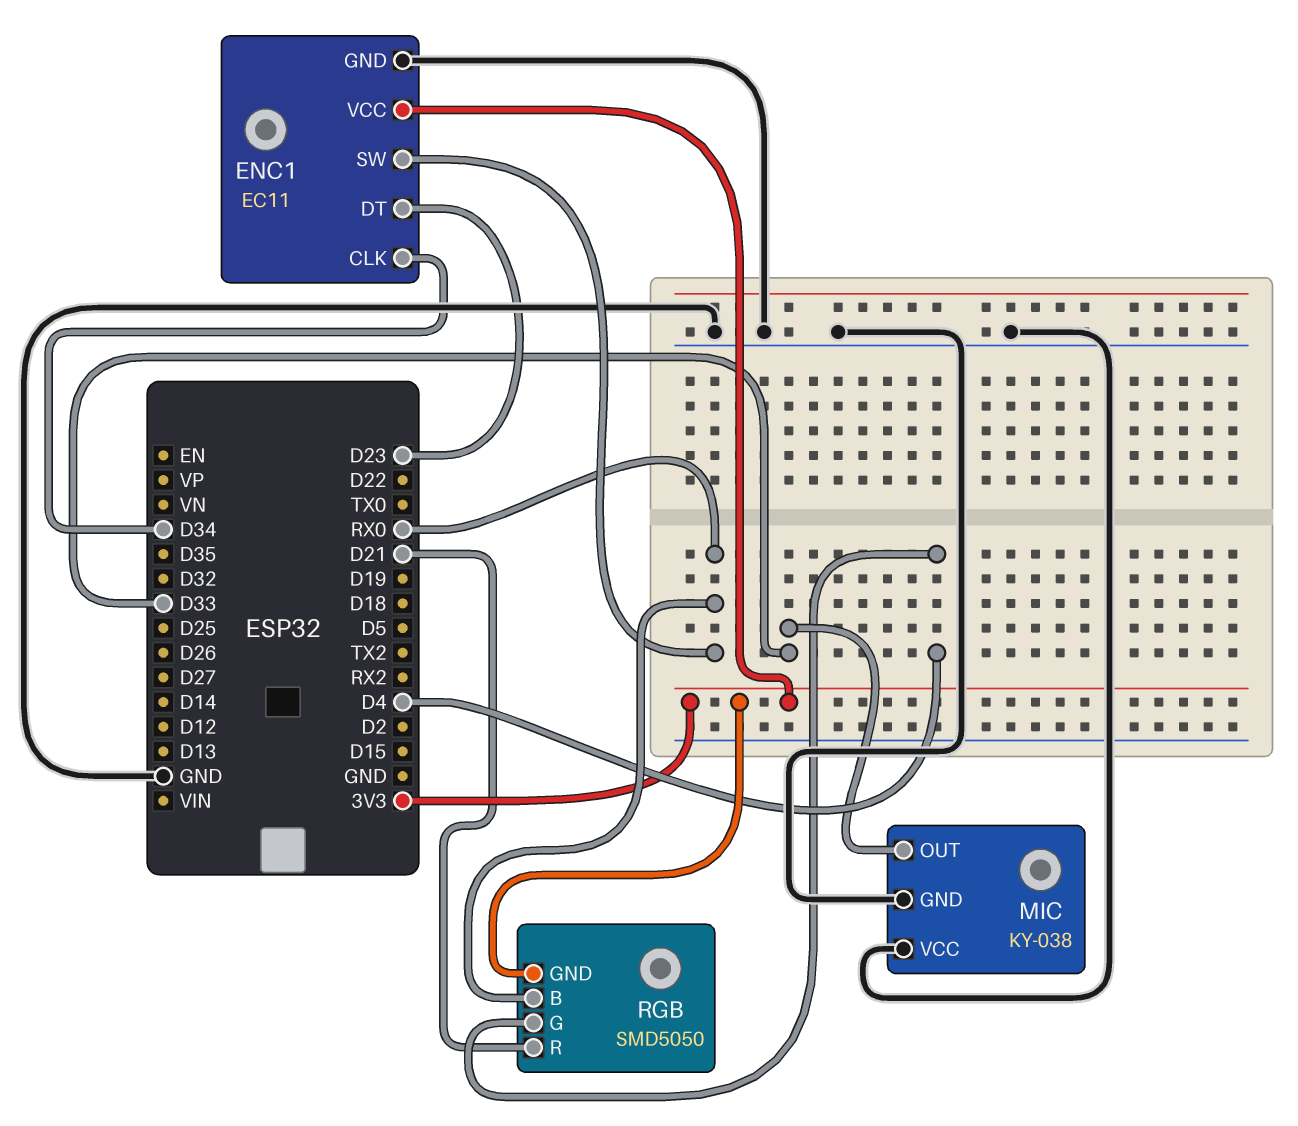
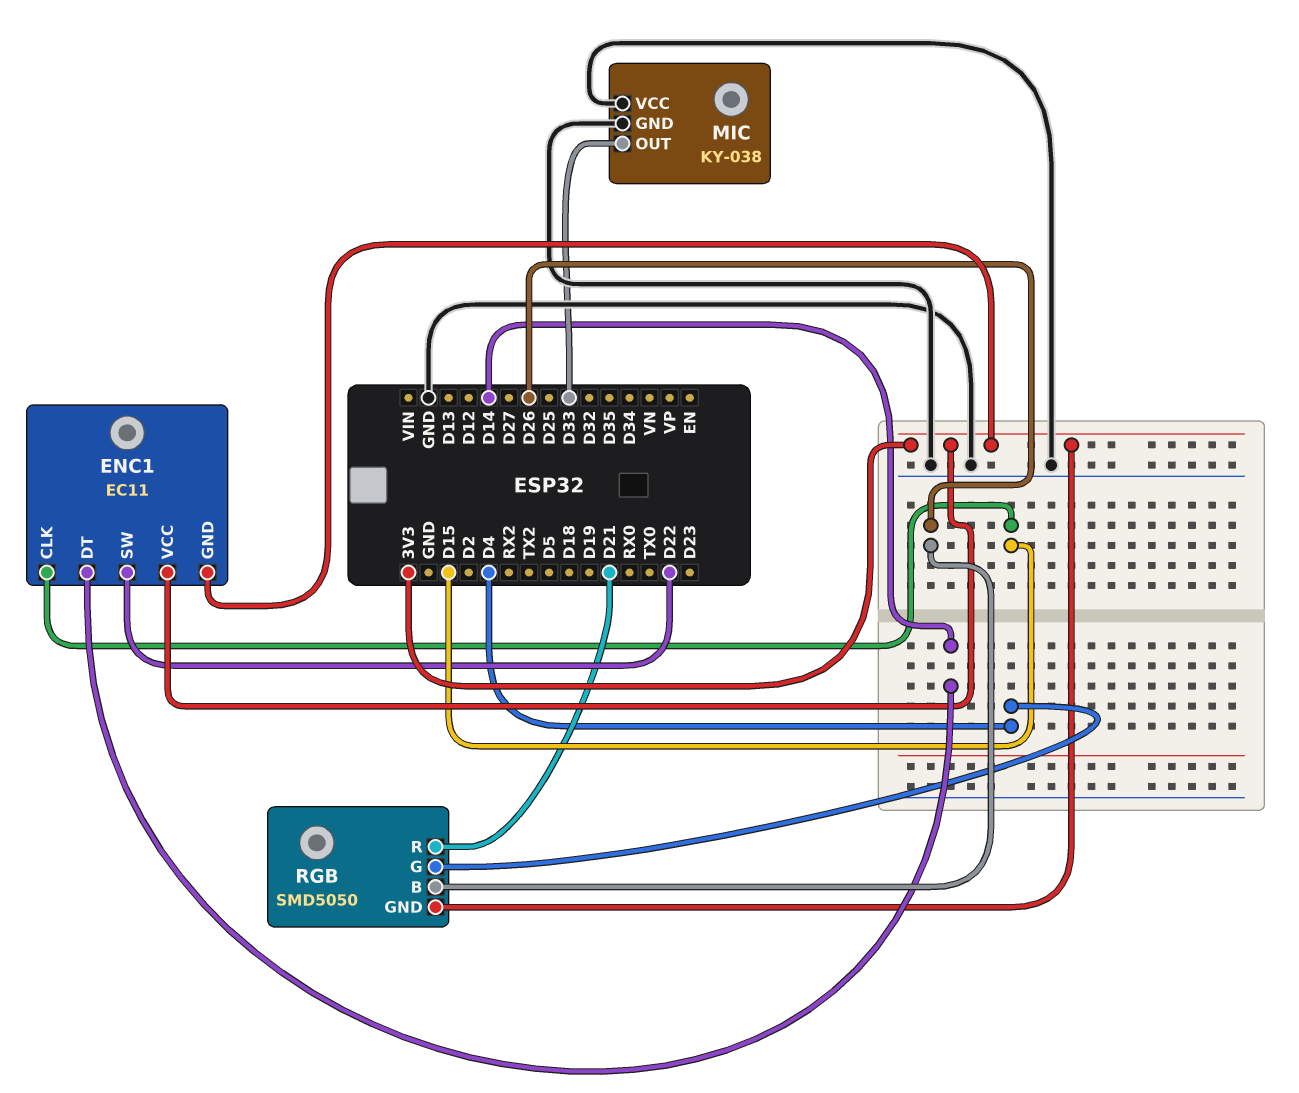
ENC1 pin CLK: D34 -> D15
ENC1 pin DT: D23 -> D14
ENC1 pin GND: GND -> 3V3
ENC1 pin SW: RX0 -> D22
RGB pin B: RX0 -> D26

